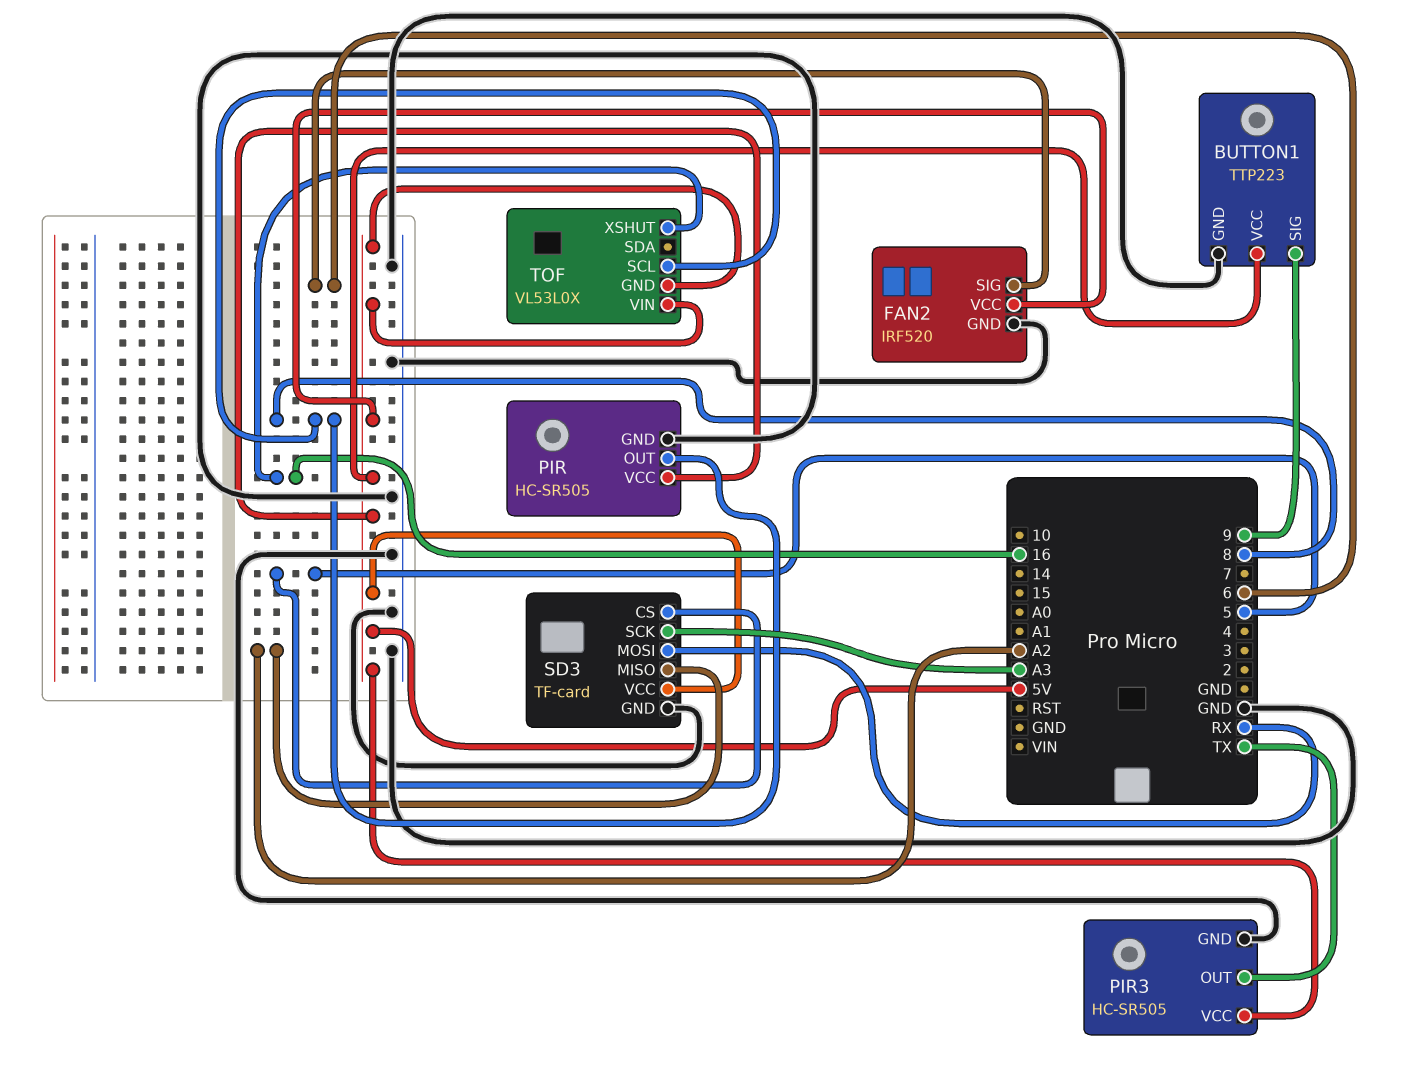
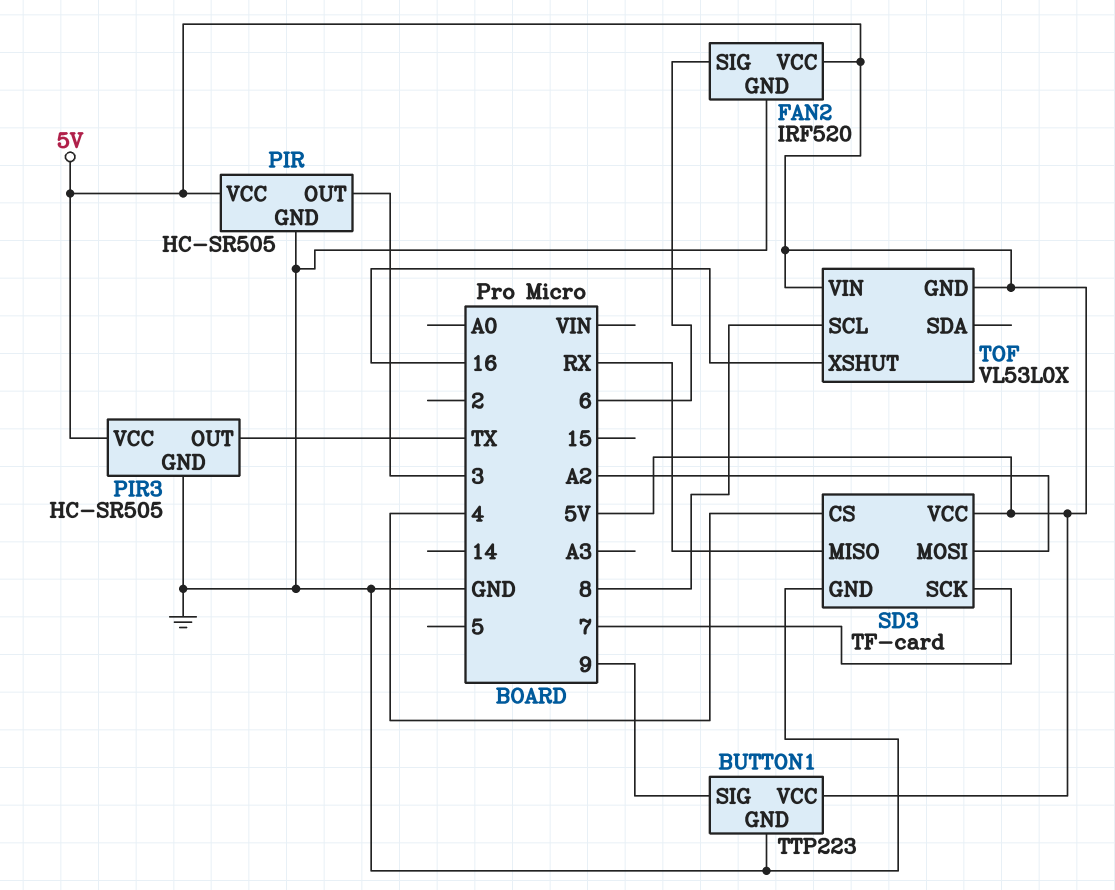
PIR pin OUT: 8 -> 3
SD3 pin CS: 5 -> 4
SD3 pin MISO: A2 -> RX
SD3 pin MOSI: RX -> A2
SD3 pin SCK: A3 -> 7

